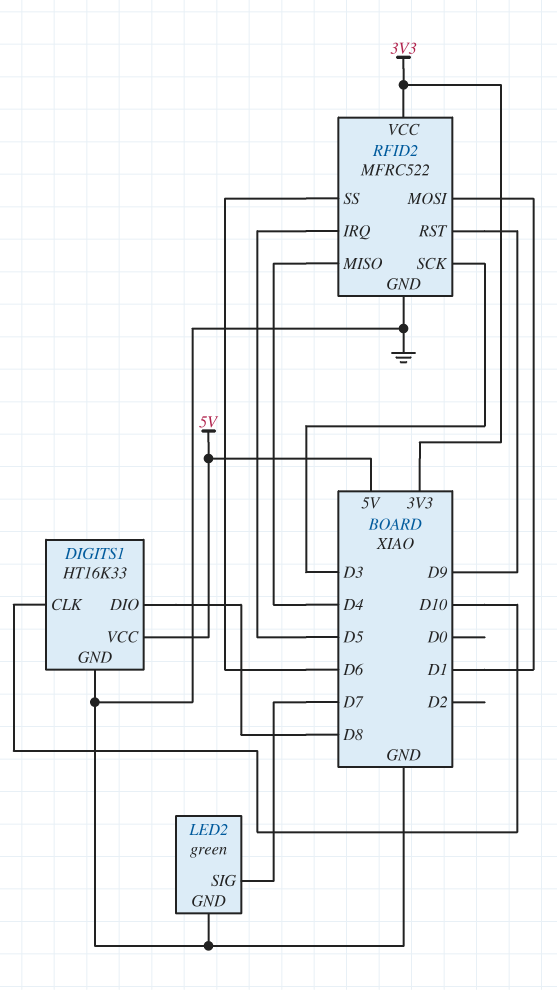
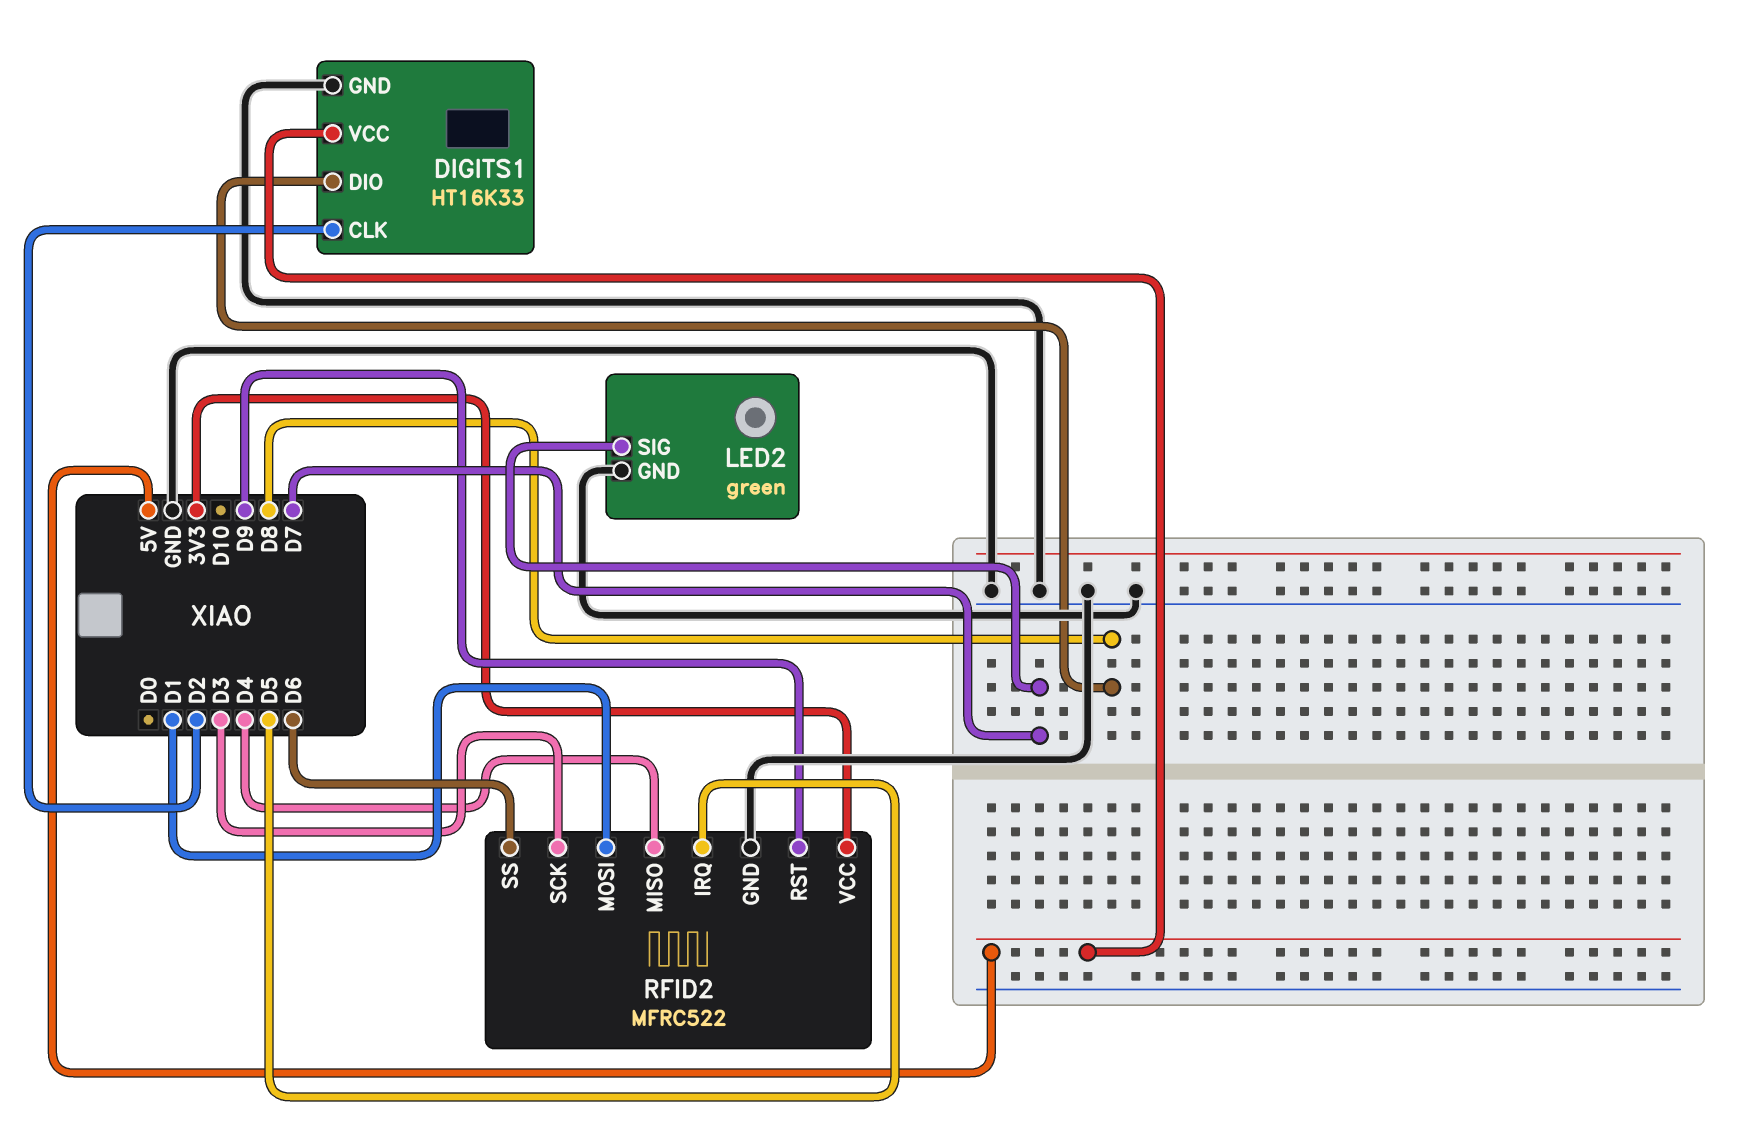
DIGITS1 pin CLK: D10 -> D2

